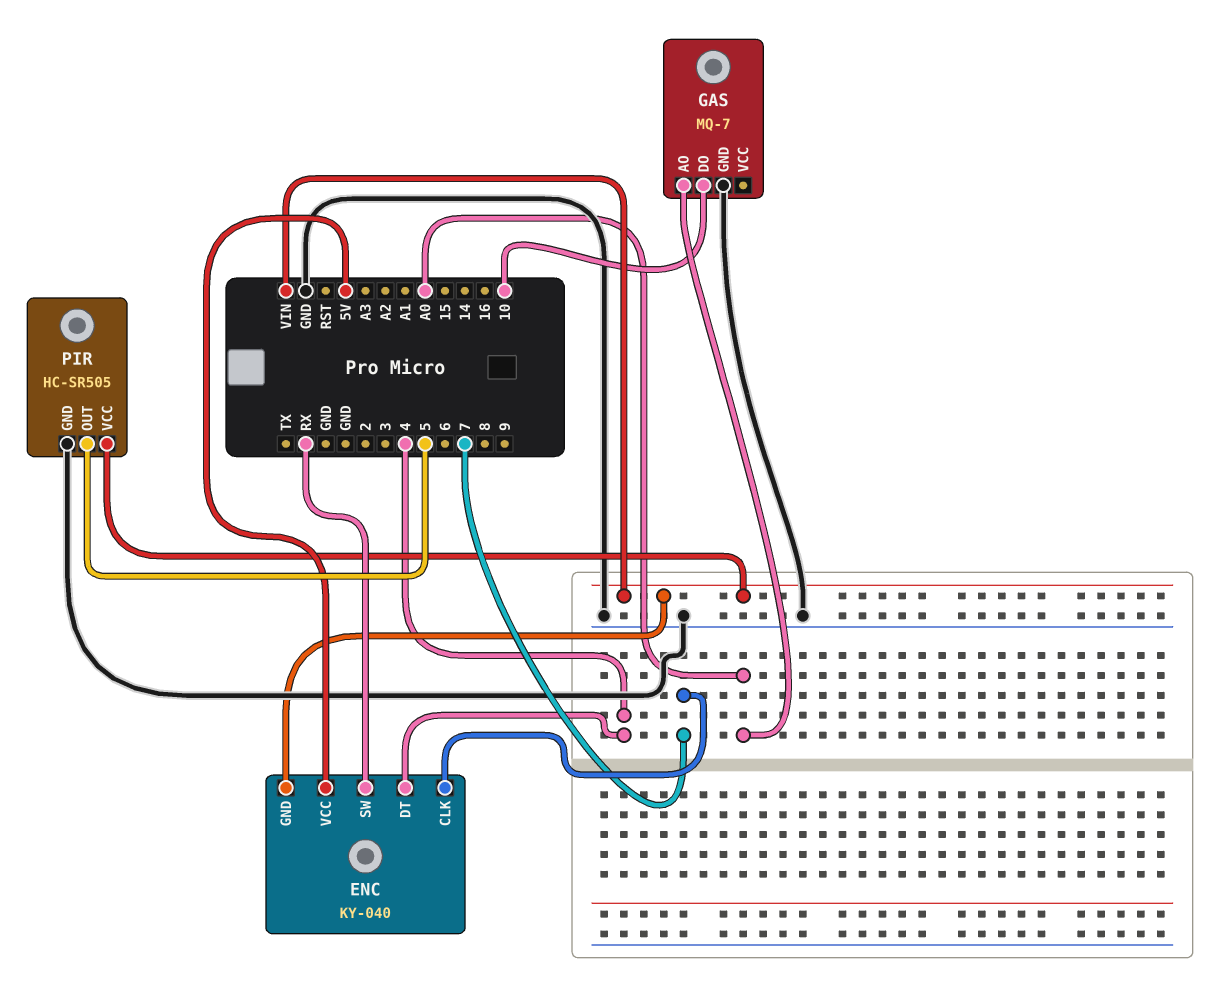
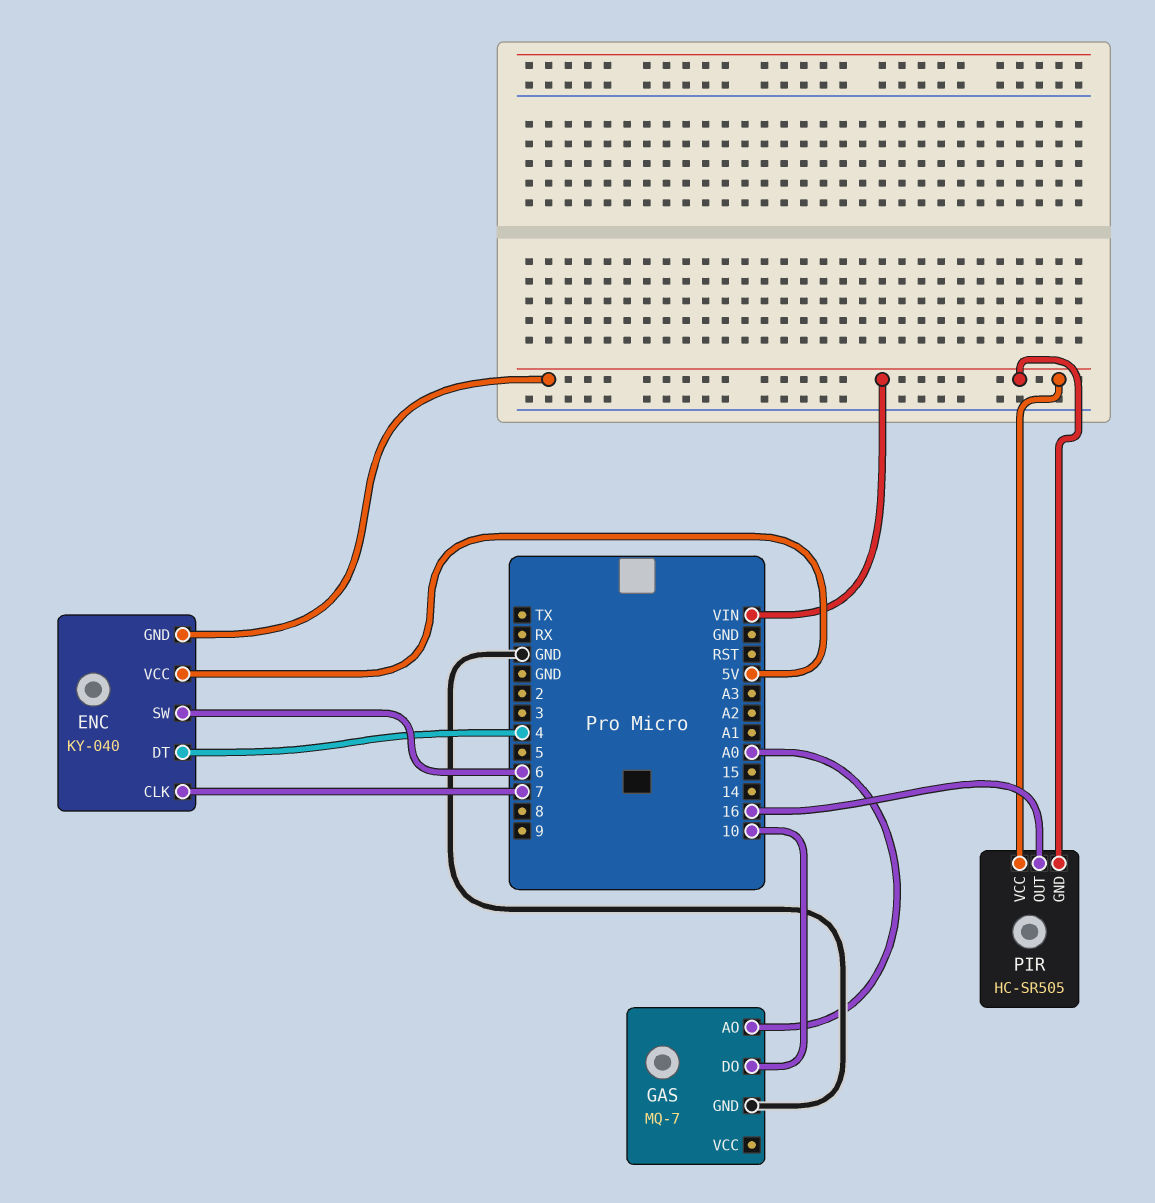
ENC pin SW: RX -> 6
PIR pin GND: GND -> VIN
PIR pin OUT: 5 -> 16

